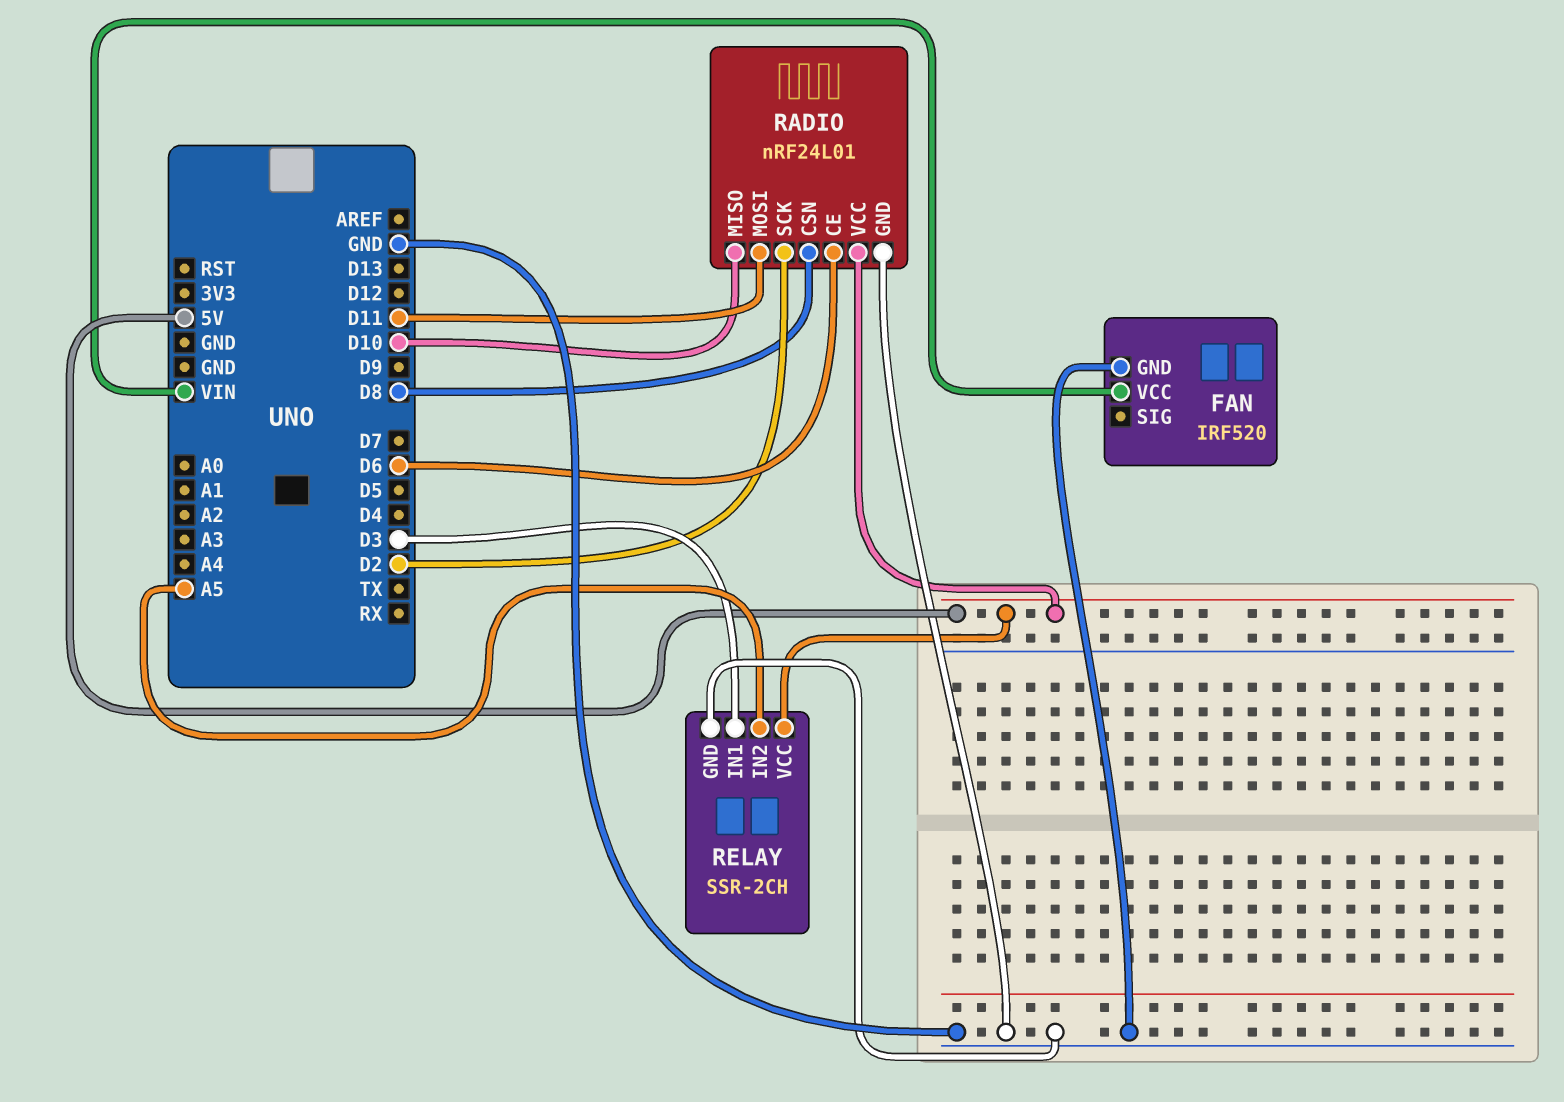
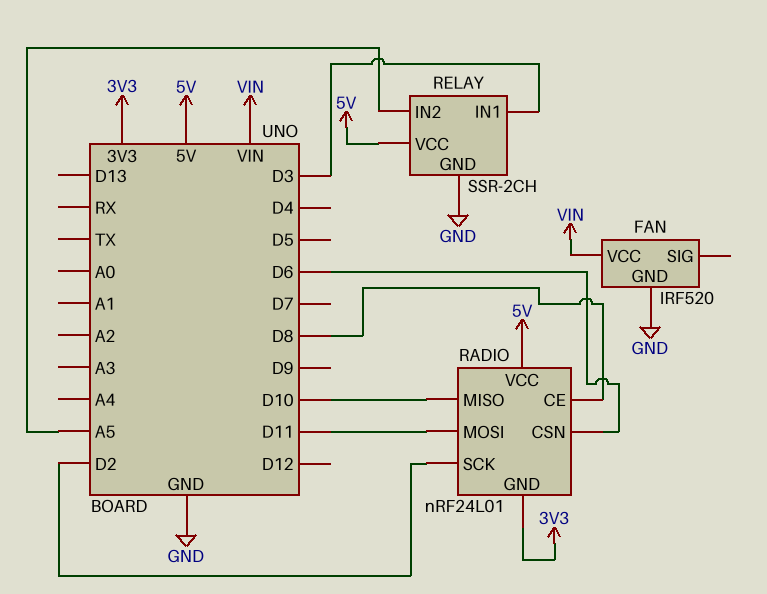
RADIO pin CE: D6 -> D8
RADIO pin CSN: D8 -> D6
RADIO pin GND: GND -> 3V3

